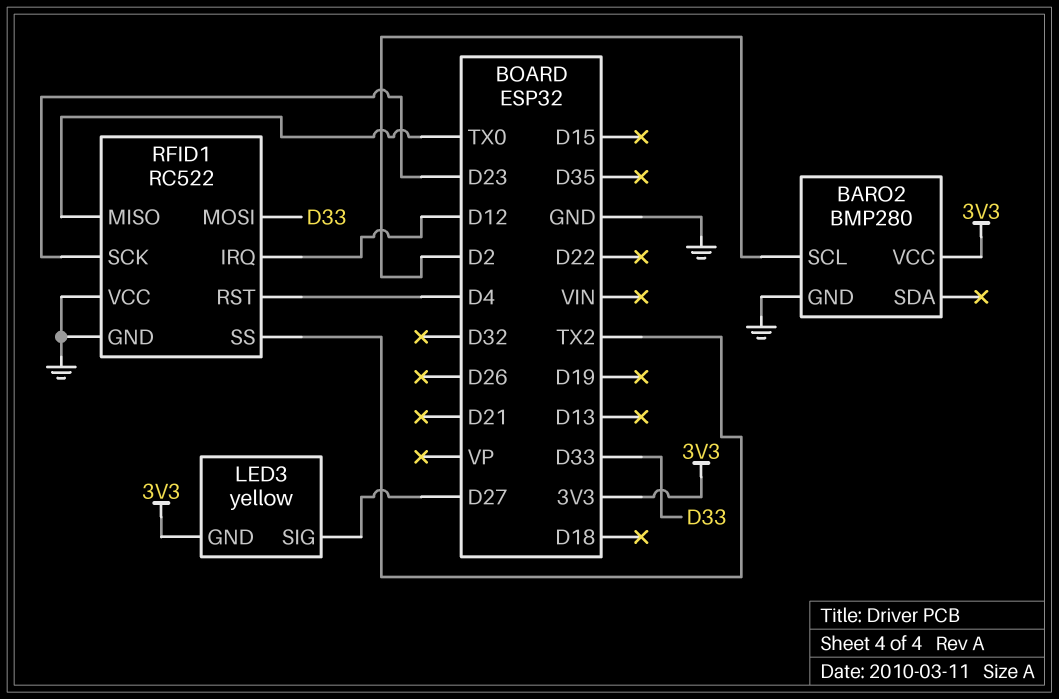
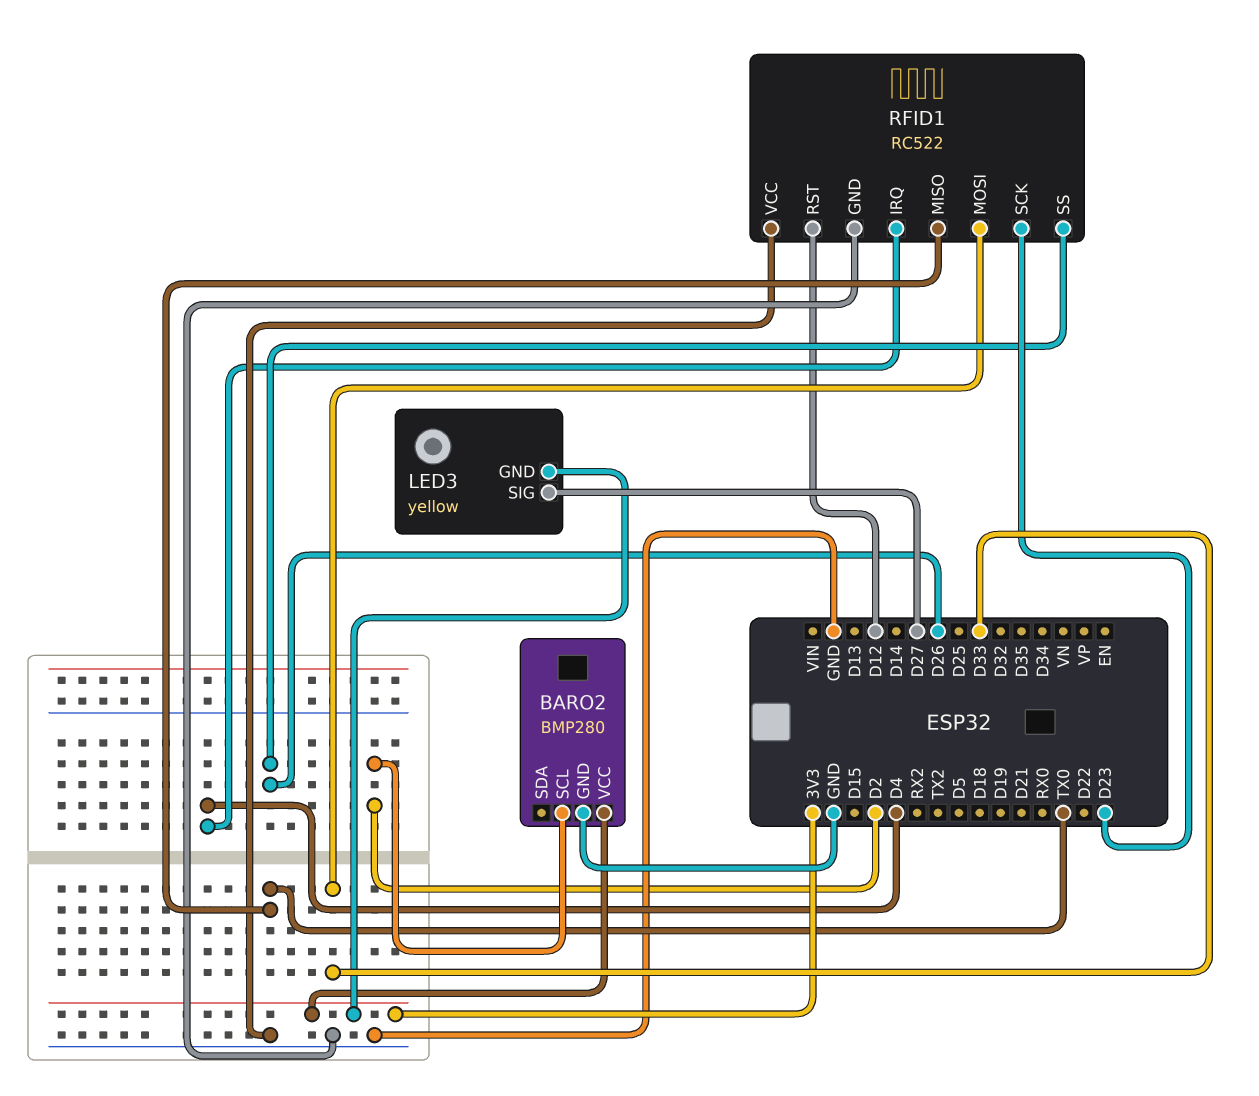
RFID1 pin IRQ: D12 -> D4
RFID1 pin RST: D4 -> D12
RFID1 pin SS: TX2 -> D26

